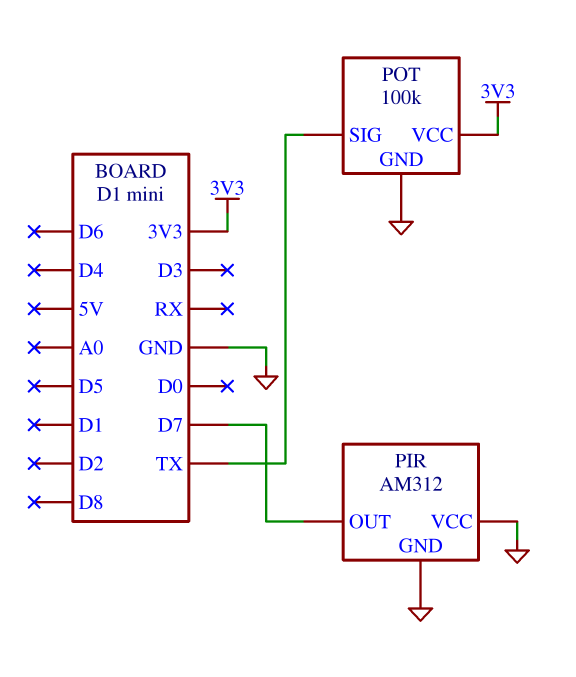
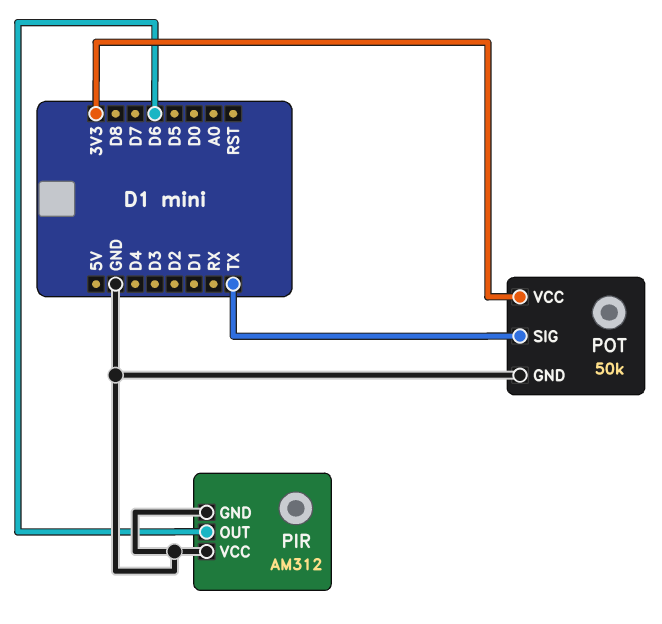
PIR pin OUT: D7 -> D6
POT: 100k -> 50k

